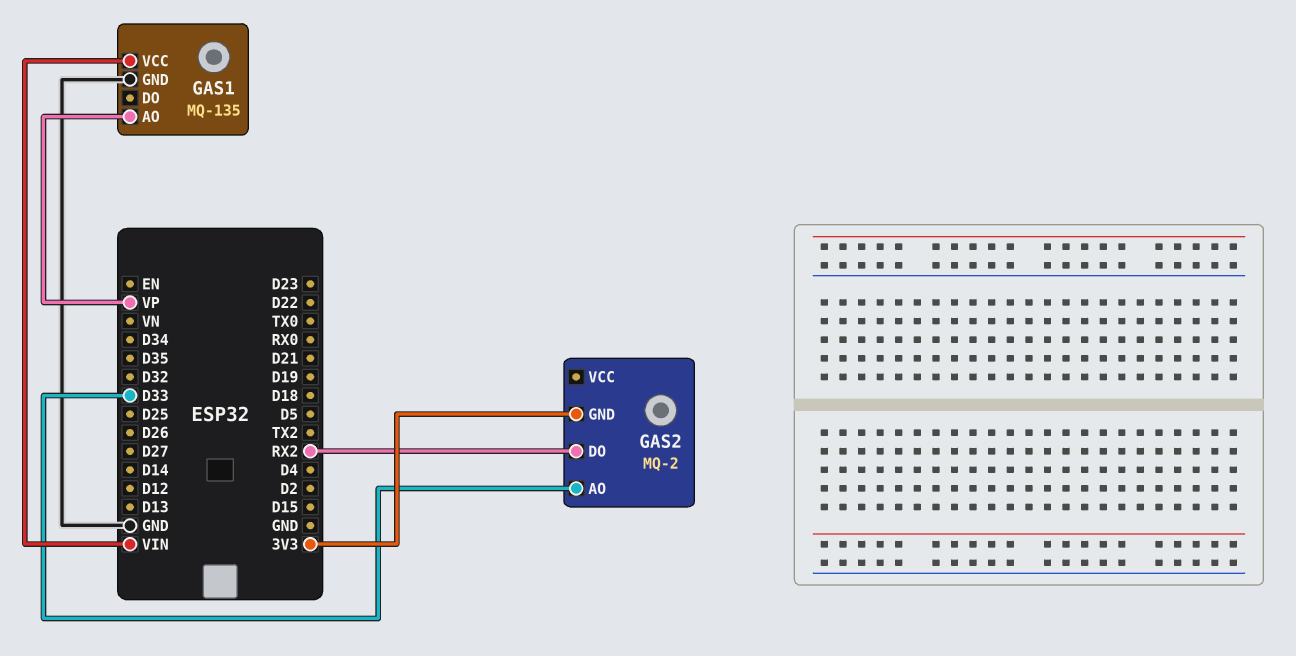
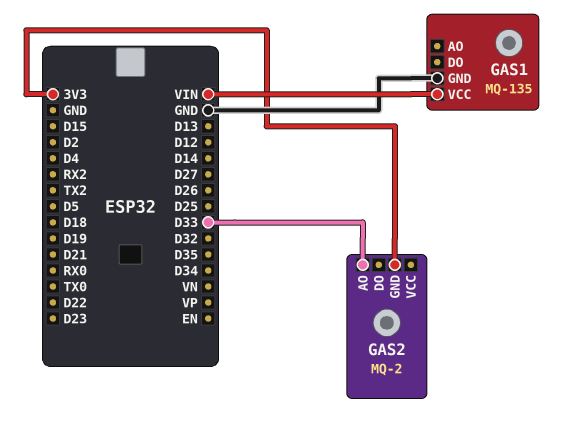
GAS1 pin AO: VP -> none
GAS2 pin DO: RX2 -> none

